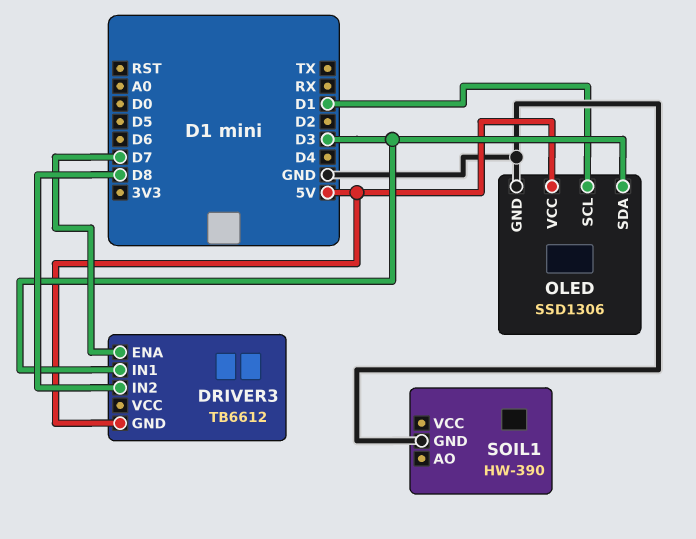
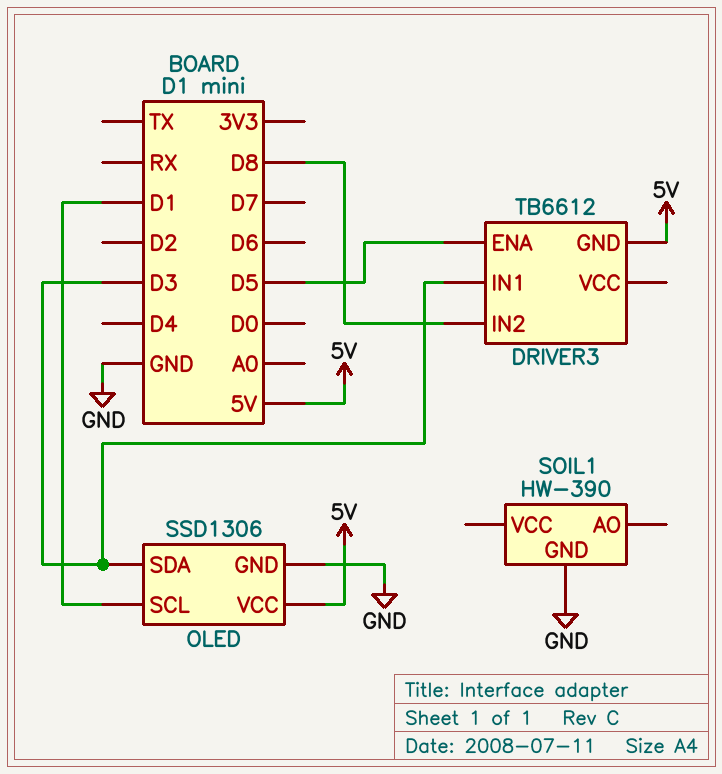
DRIVER3 pin ENA: D7 -> D5

